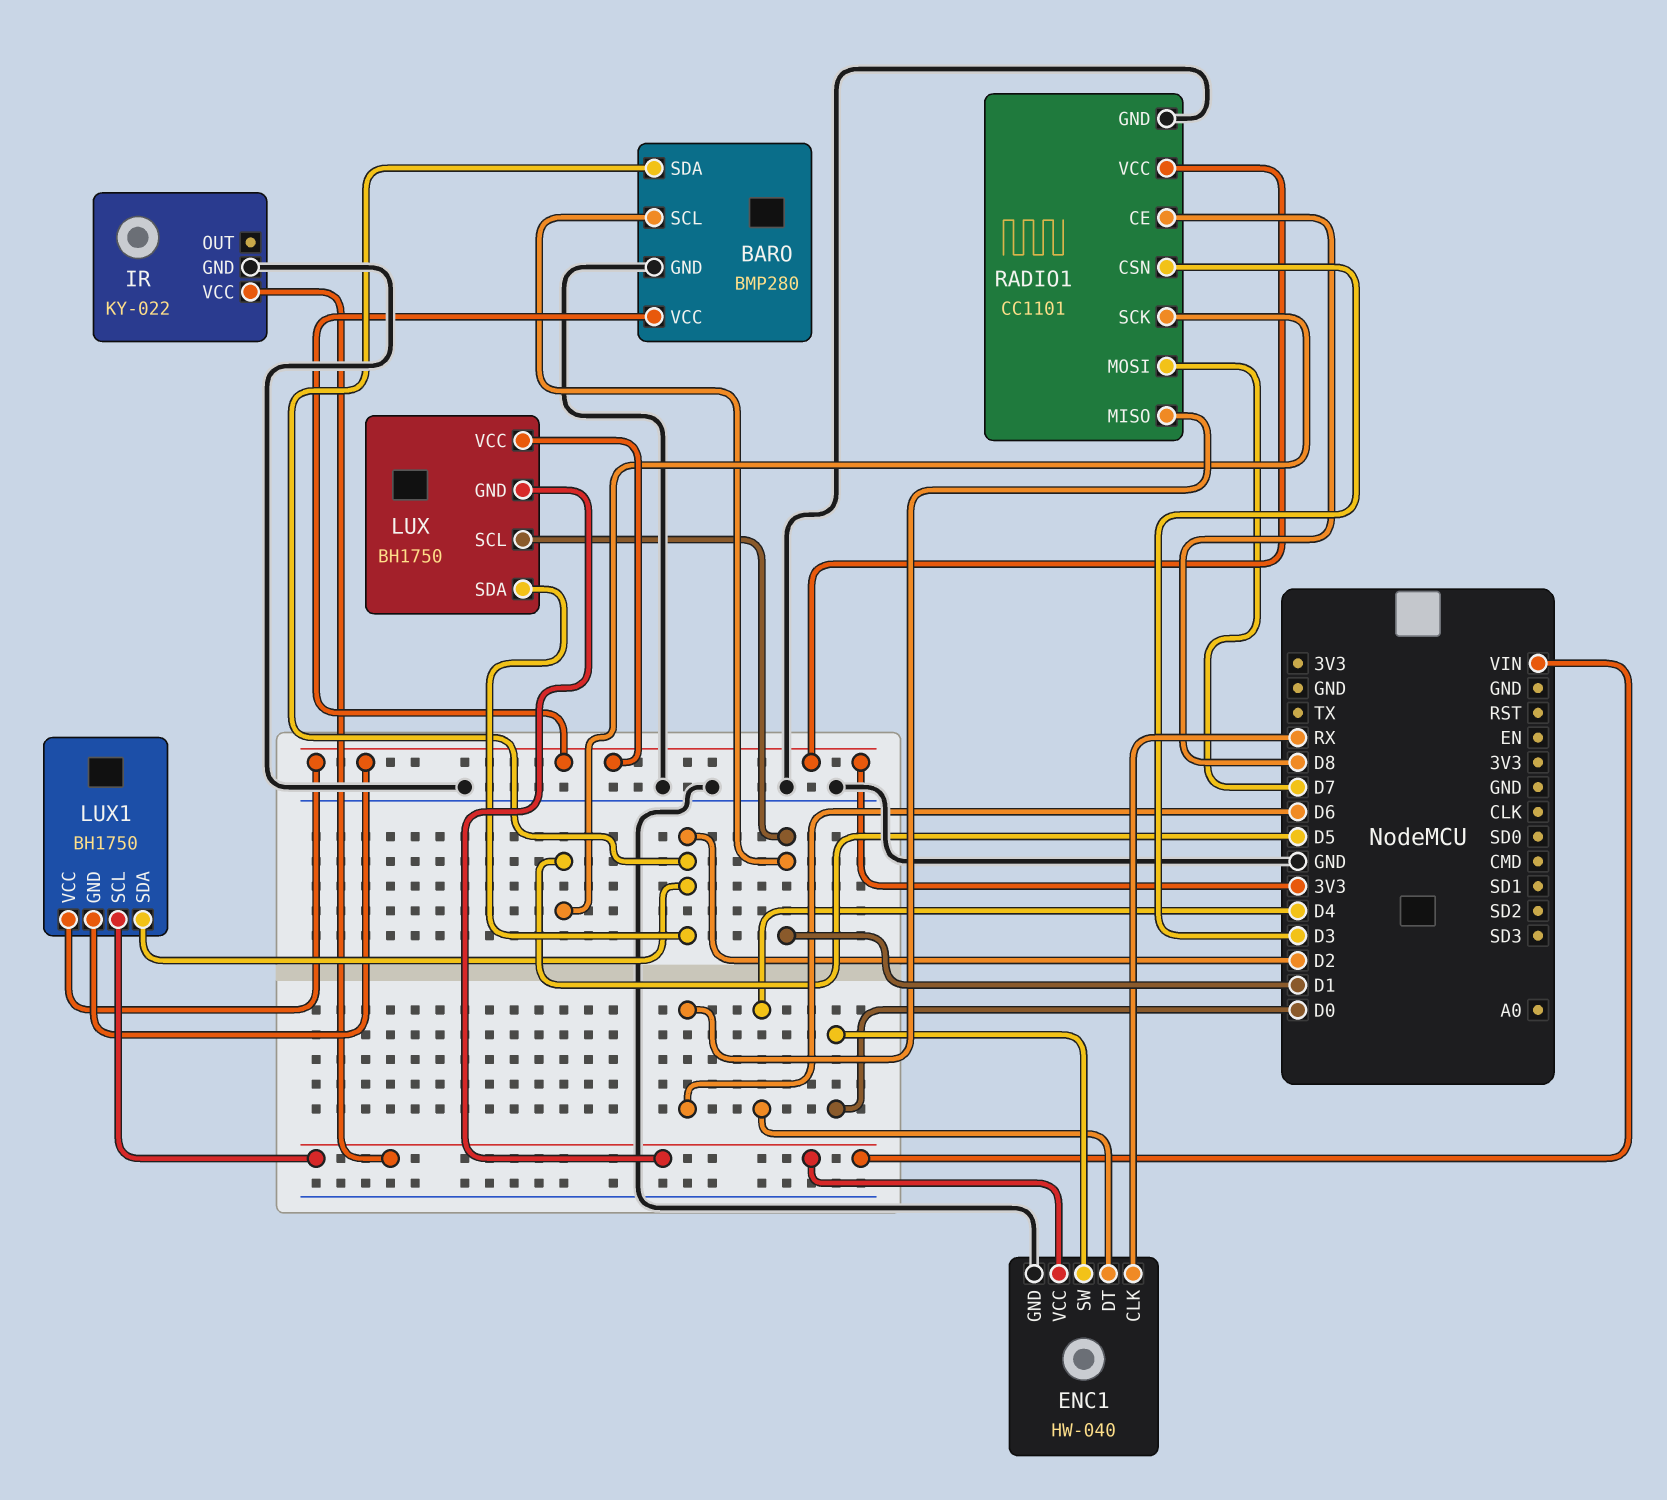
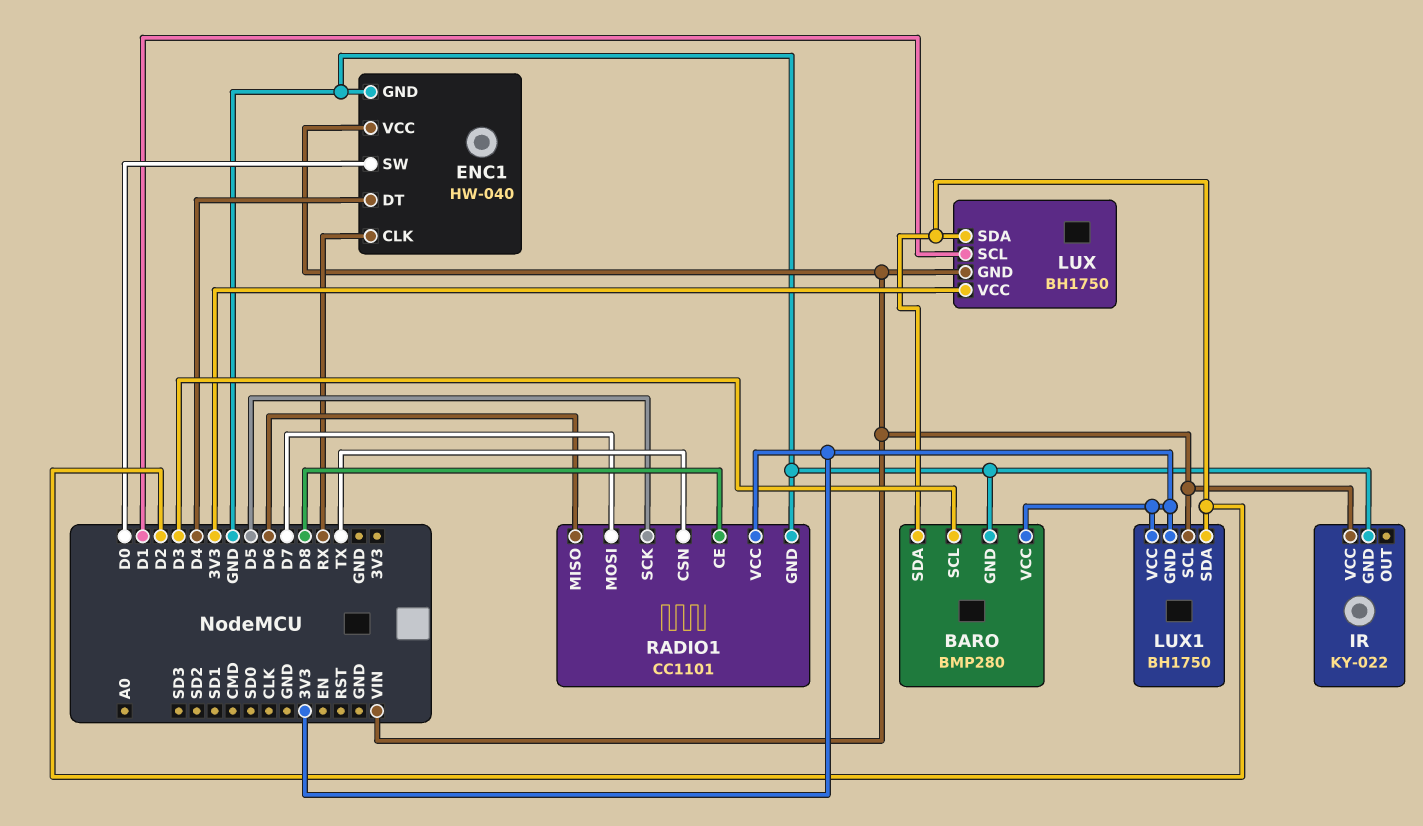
BARO pin SCL: D1 -> D3
RADIO1 pin CSN: D3 -> TX

